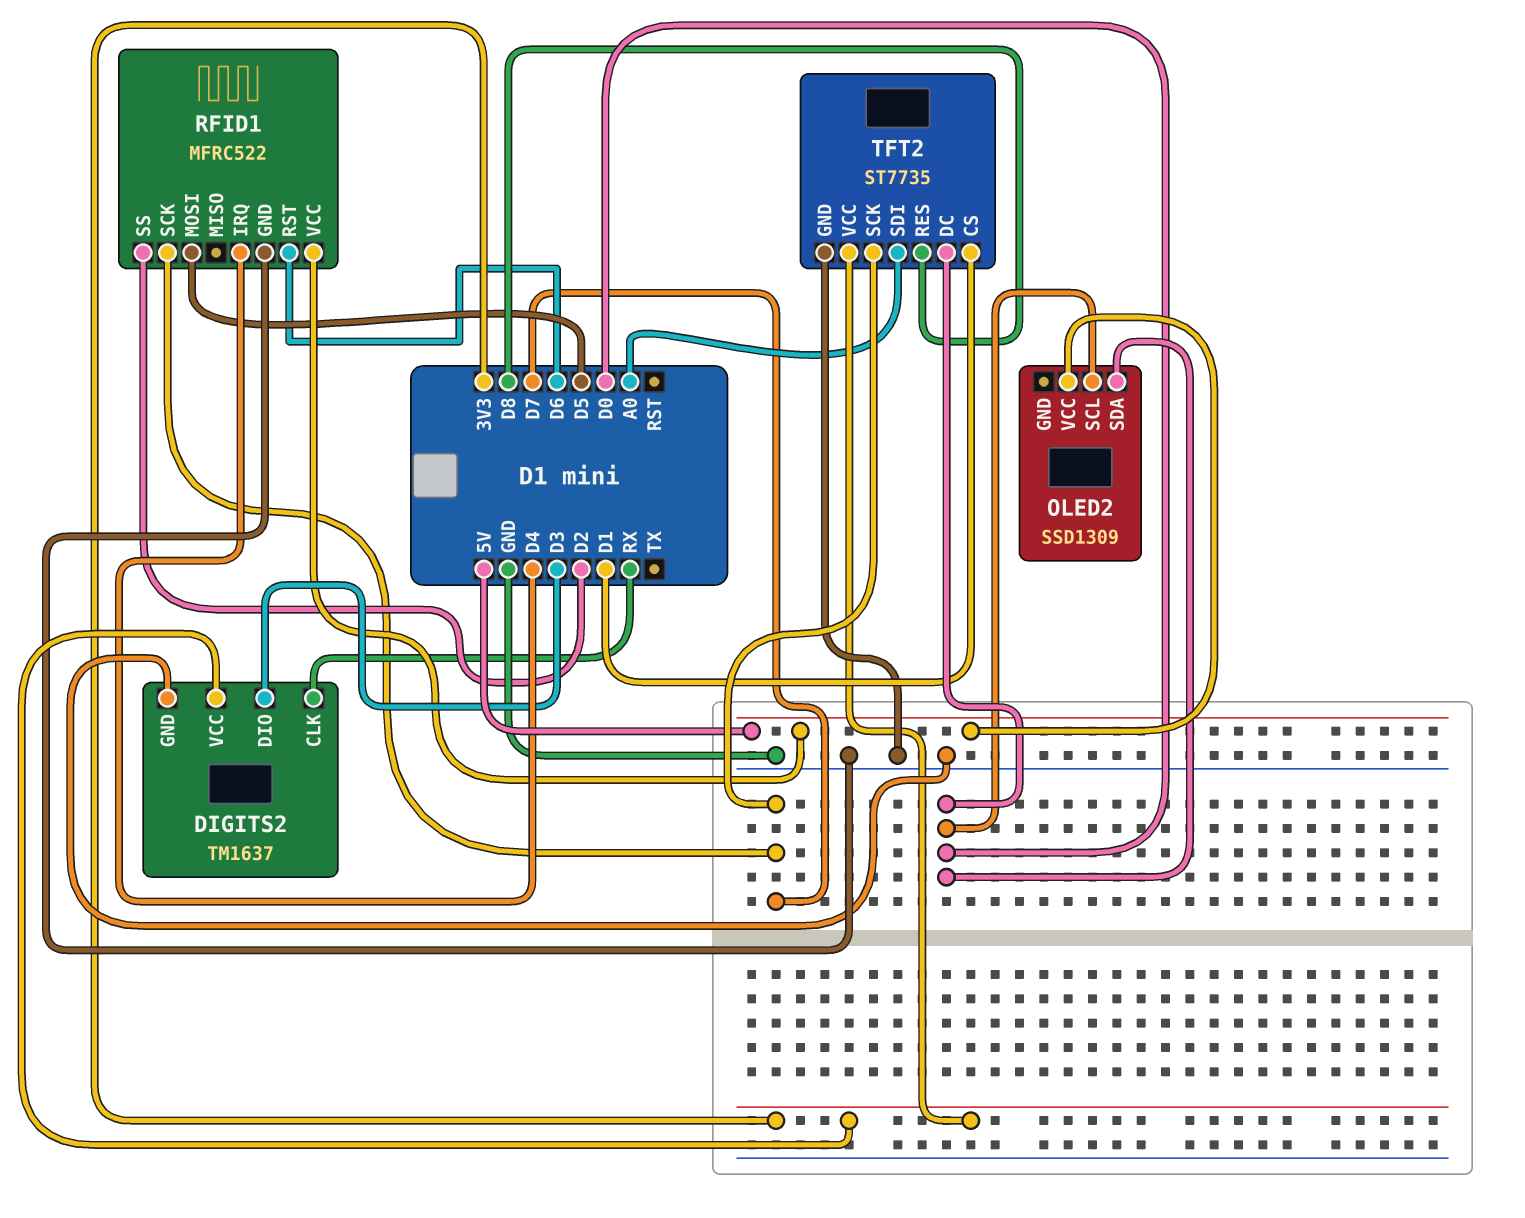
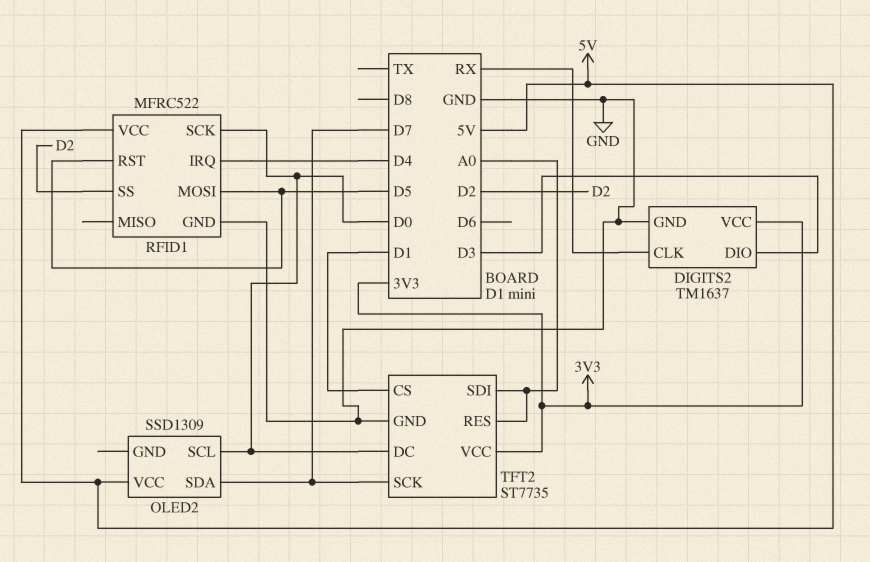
OLED2 pin SDA: D0 -> D7
RFID1 pin RST: D6 -> D5
RFID1 pin SCK: D7 -> D0
TFT2 pin RES: D8 -> A0

